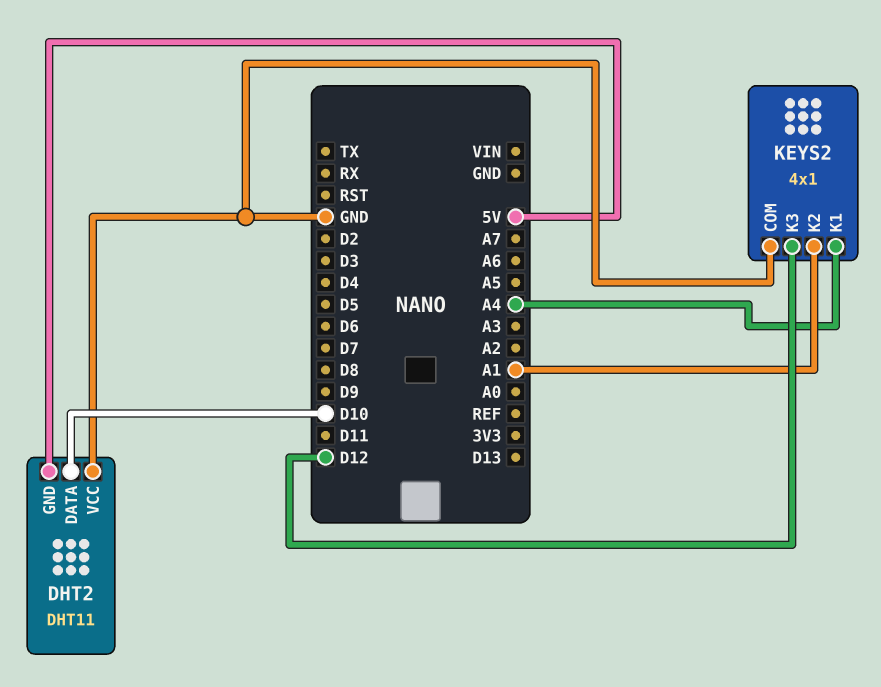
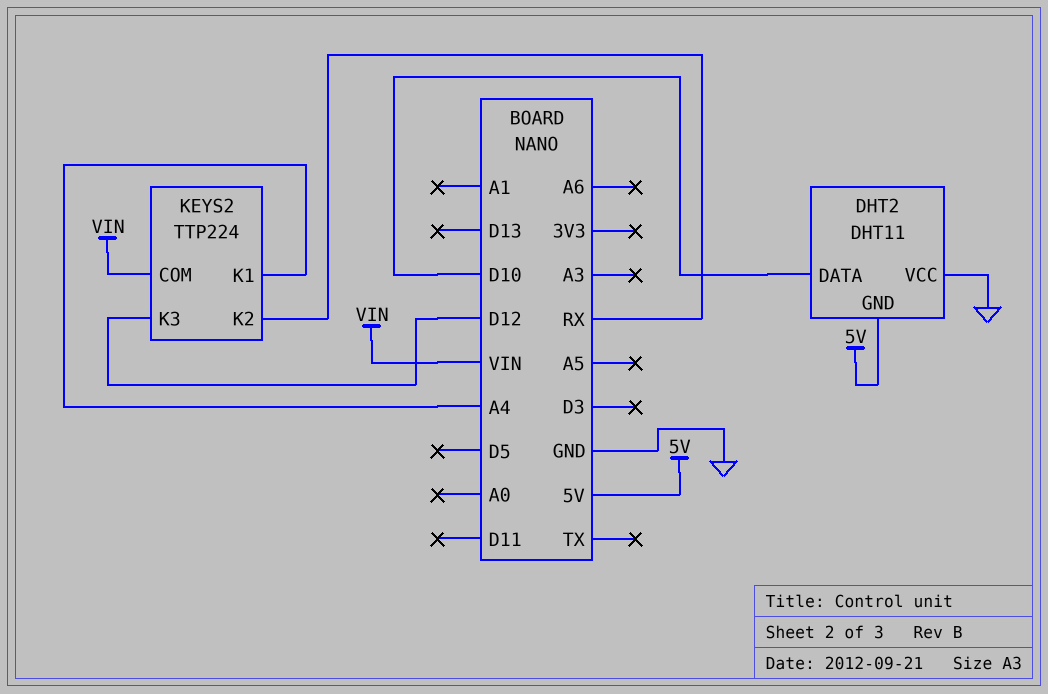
KEYS2: 4x1 -> TTP224
KEYS2 pin COM: GND -> VIN
KEYS2 pin K2: A1 -> RX

